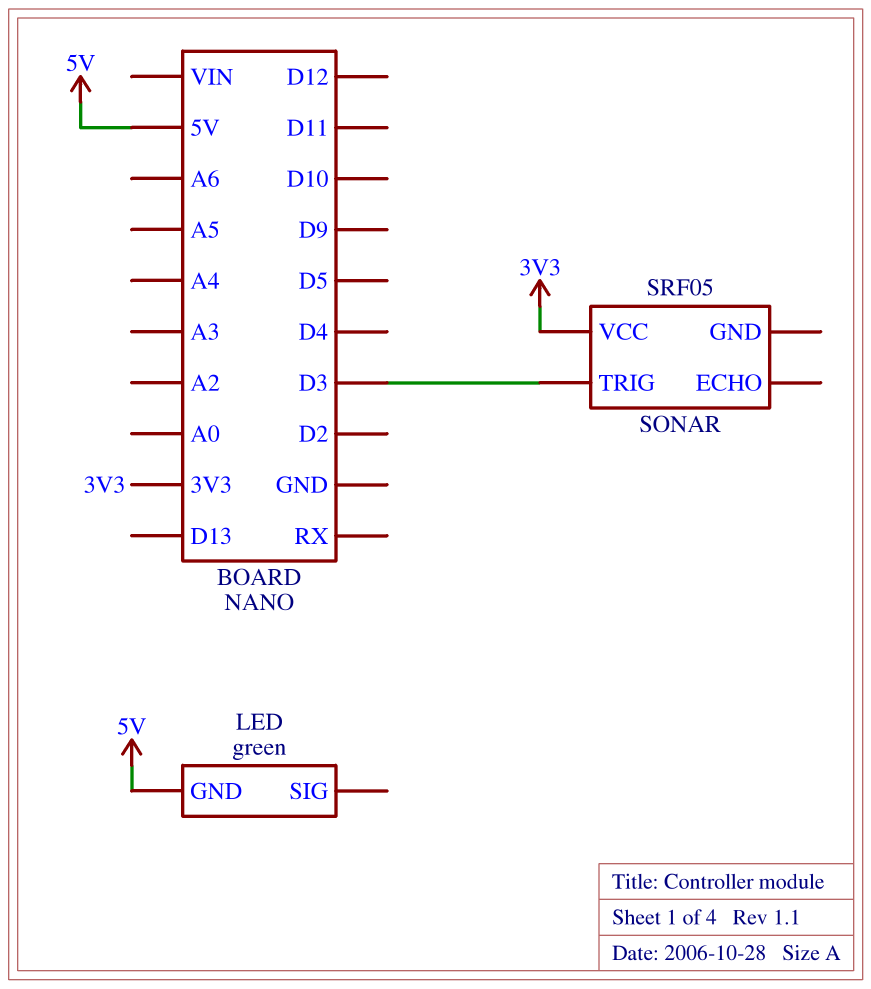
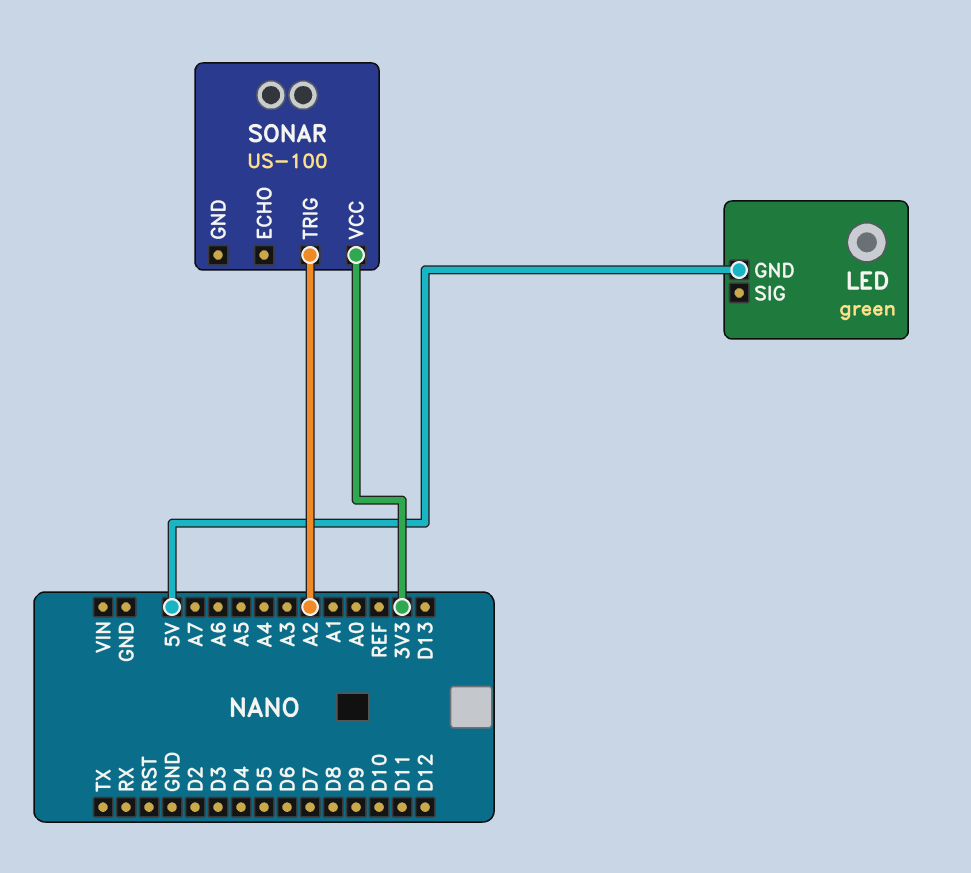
SONAR: SRF05 -> US-100
SONAR pin TRIG: D3 -> A2

